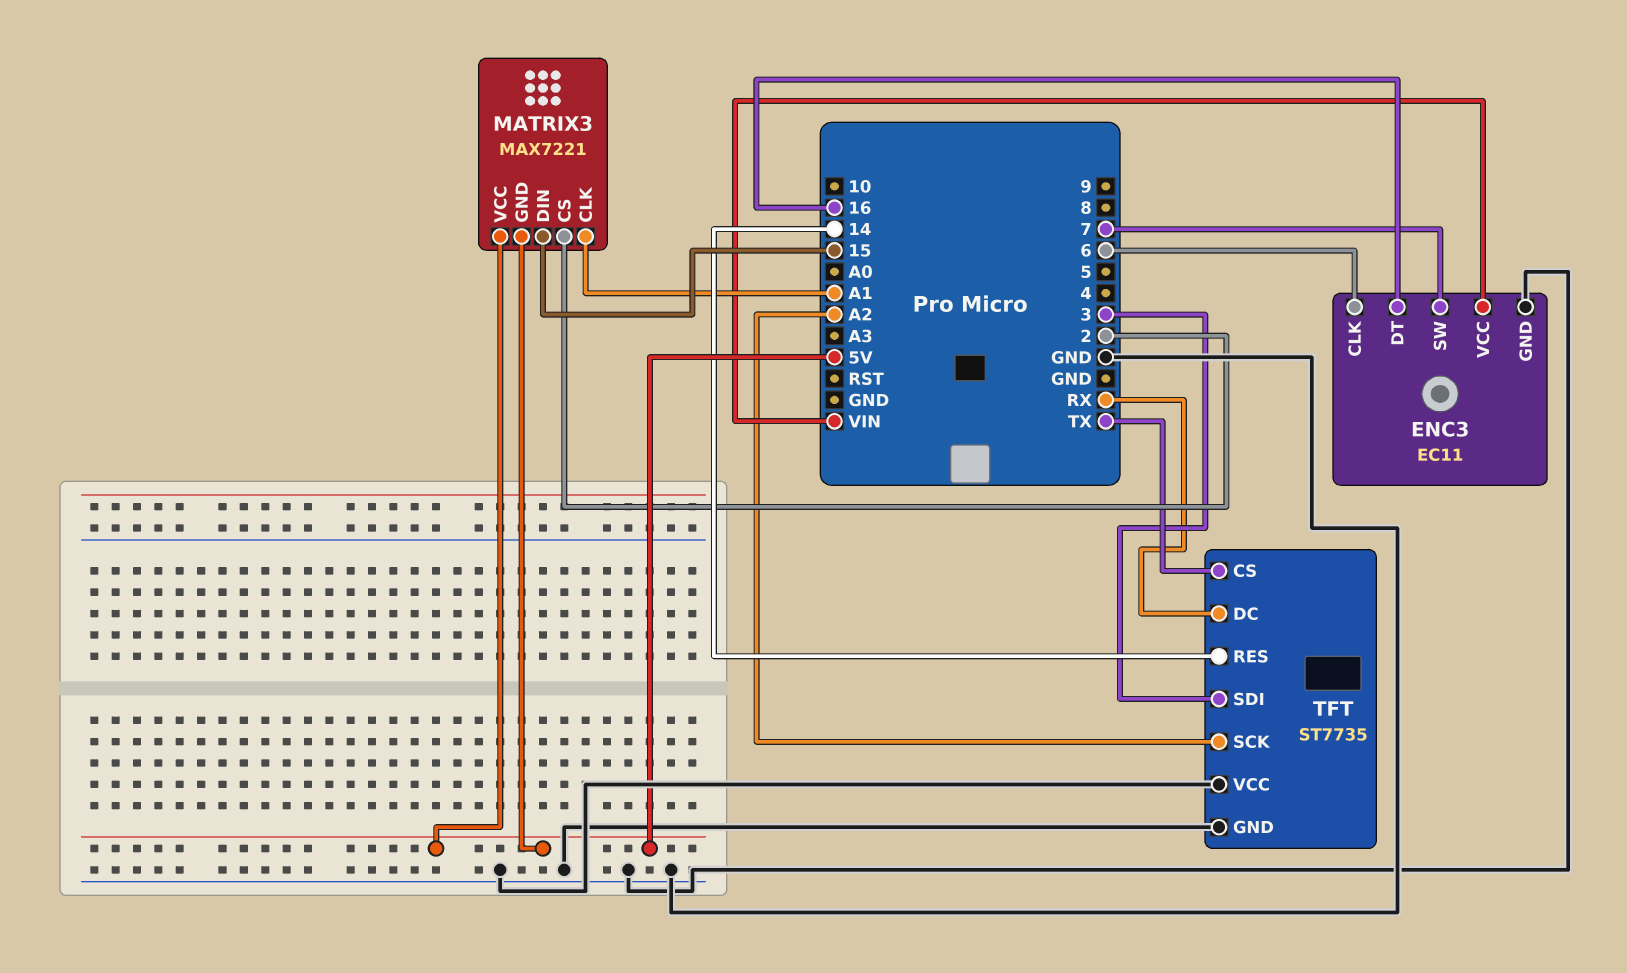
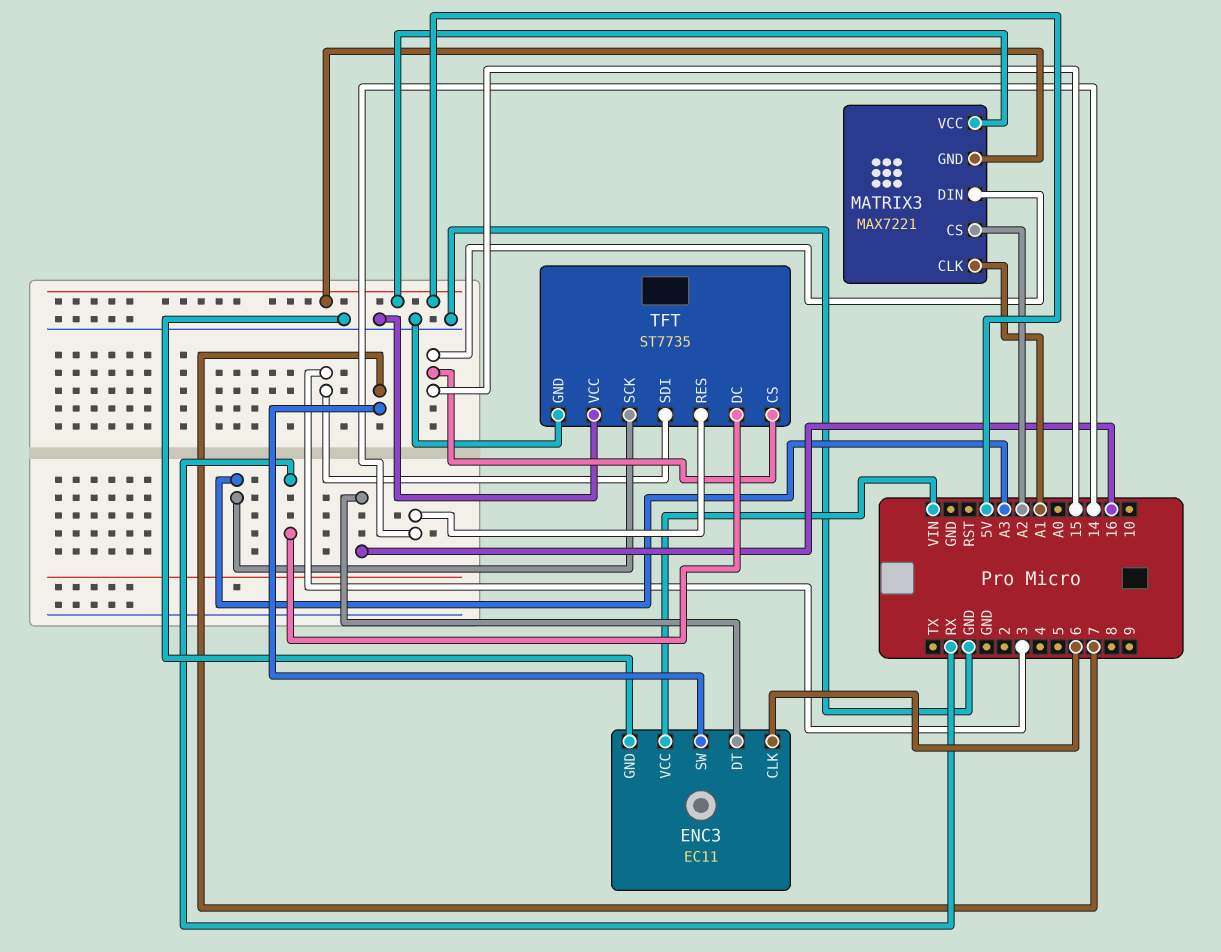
MATRIX3 pin CS: 2 -> A2
TFT pin CS: TX -> 15
TFT pin SCK: A2 -> A3

